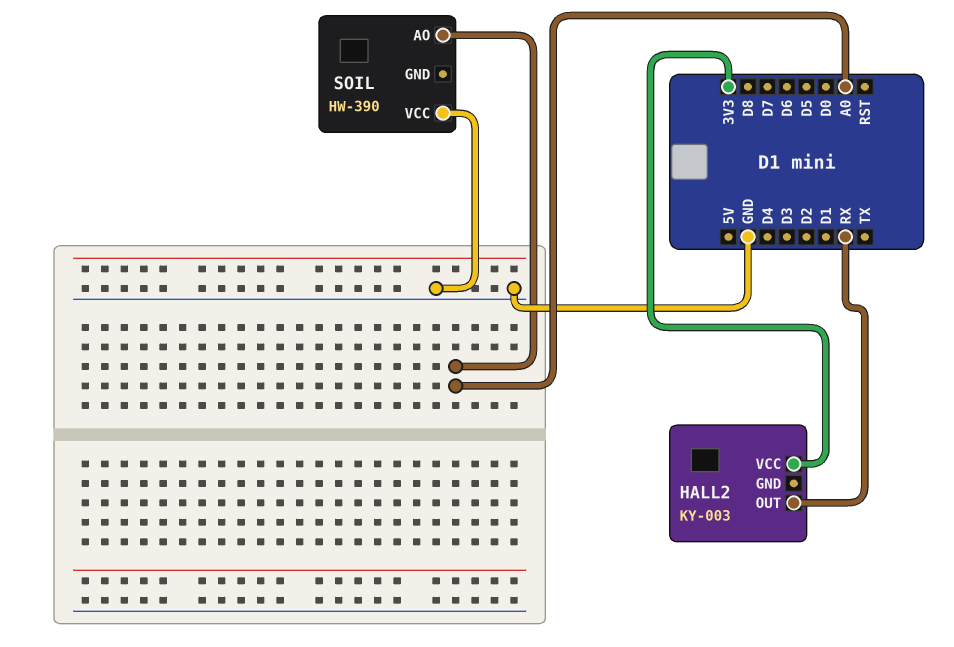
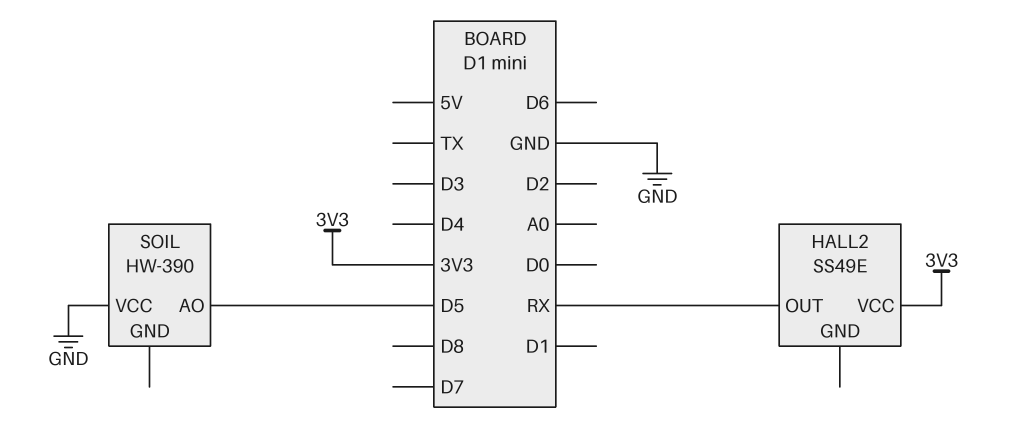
HALL2: KY-003 -> SS49E
SOIL pin AO: A0 -> D5

